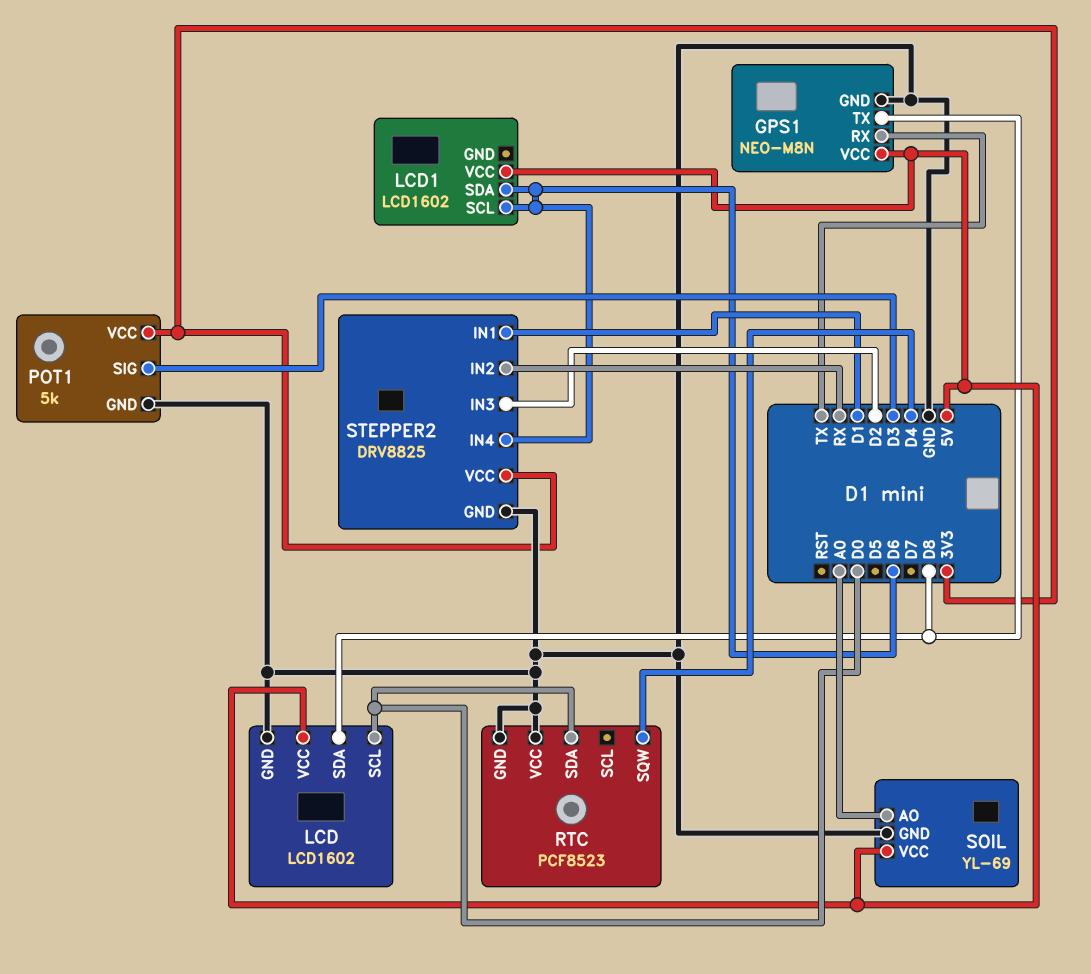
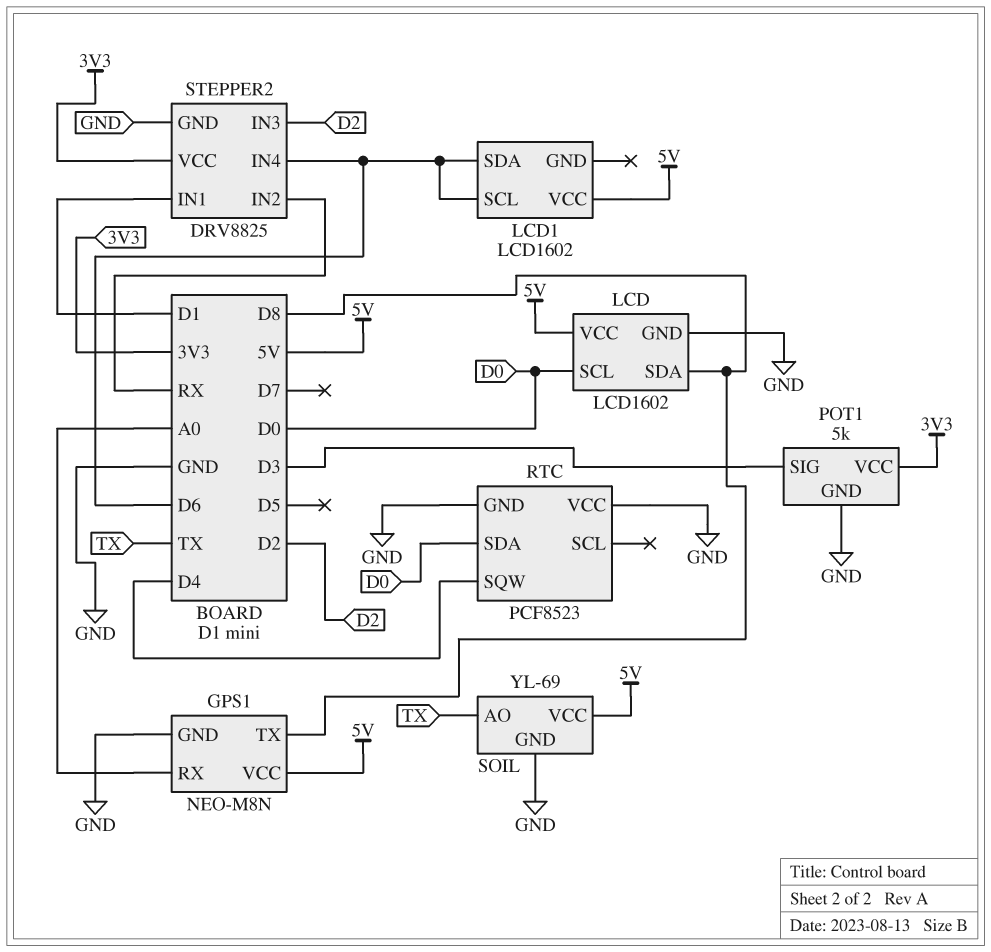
GPS1 pin RX: TX -> A0
SOIL pin AO: A0 -> TX

